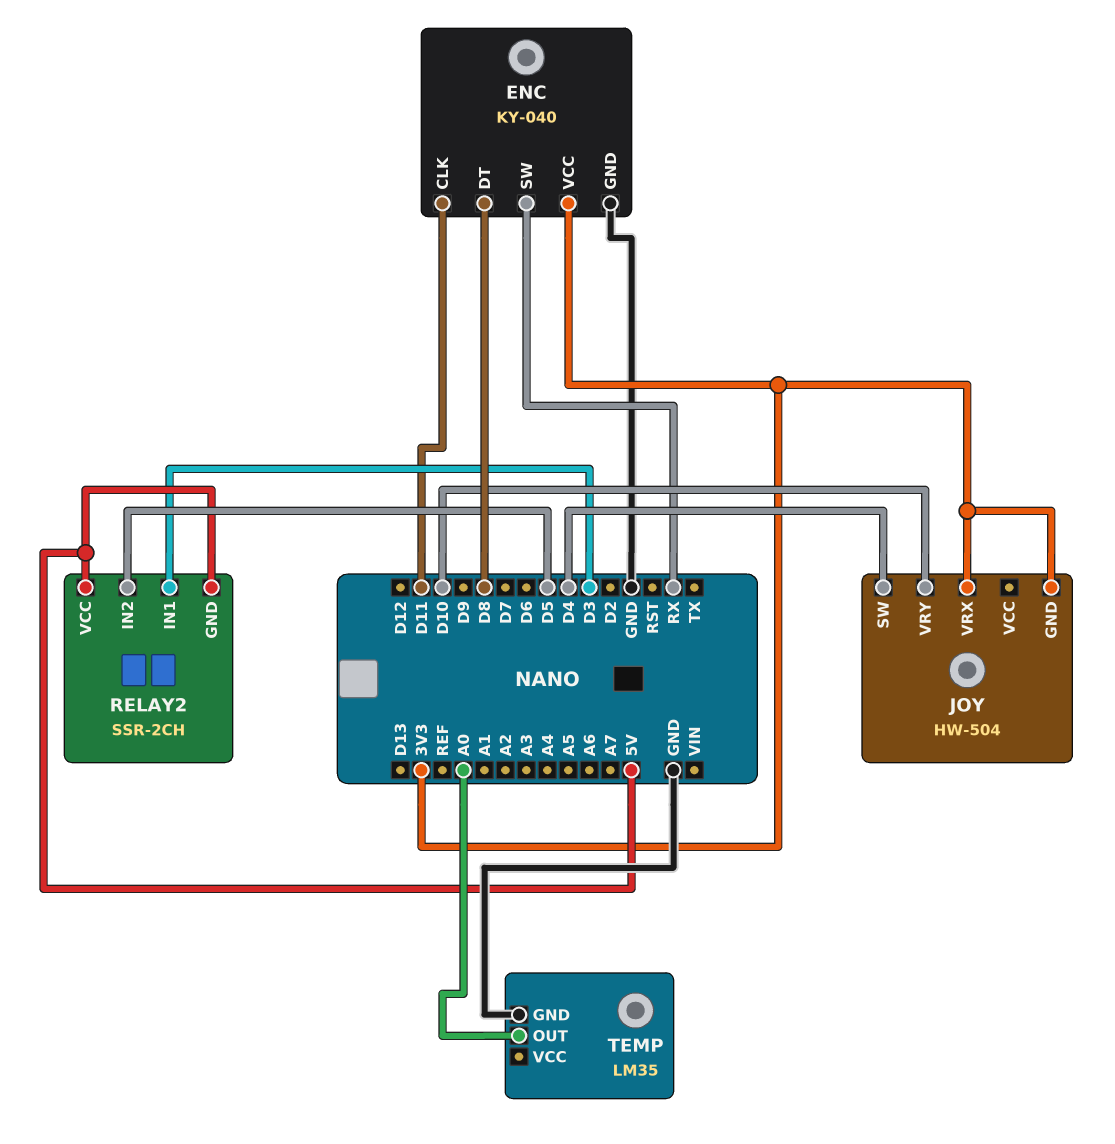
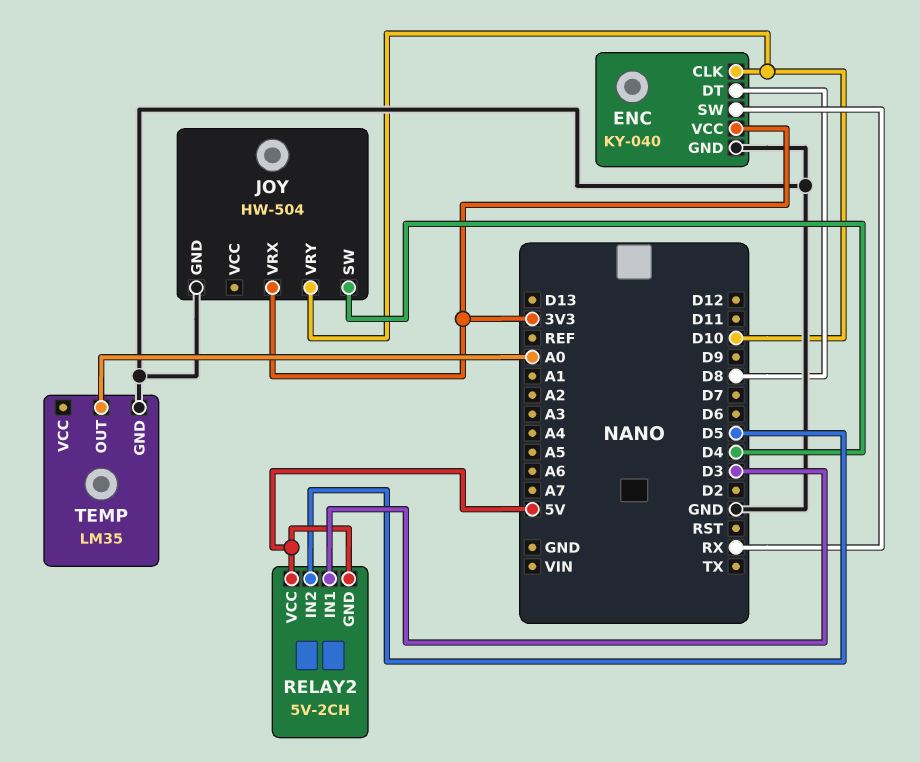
ENC pin CLK: D11 -> D10
JOY pin GND: 3V3 -> GND
RELAY2: SSR-2CH -> 5V-2CH

